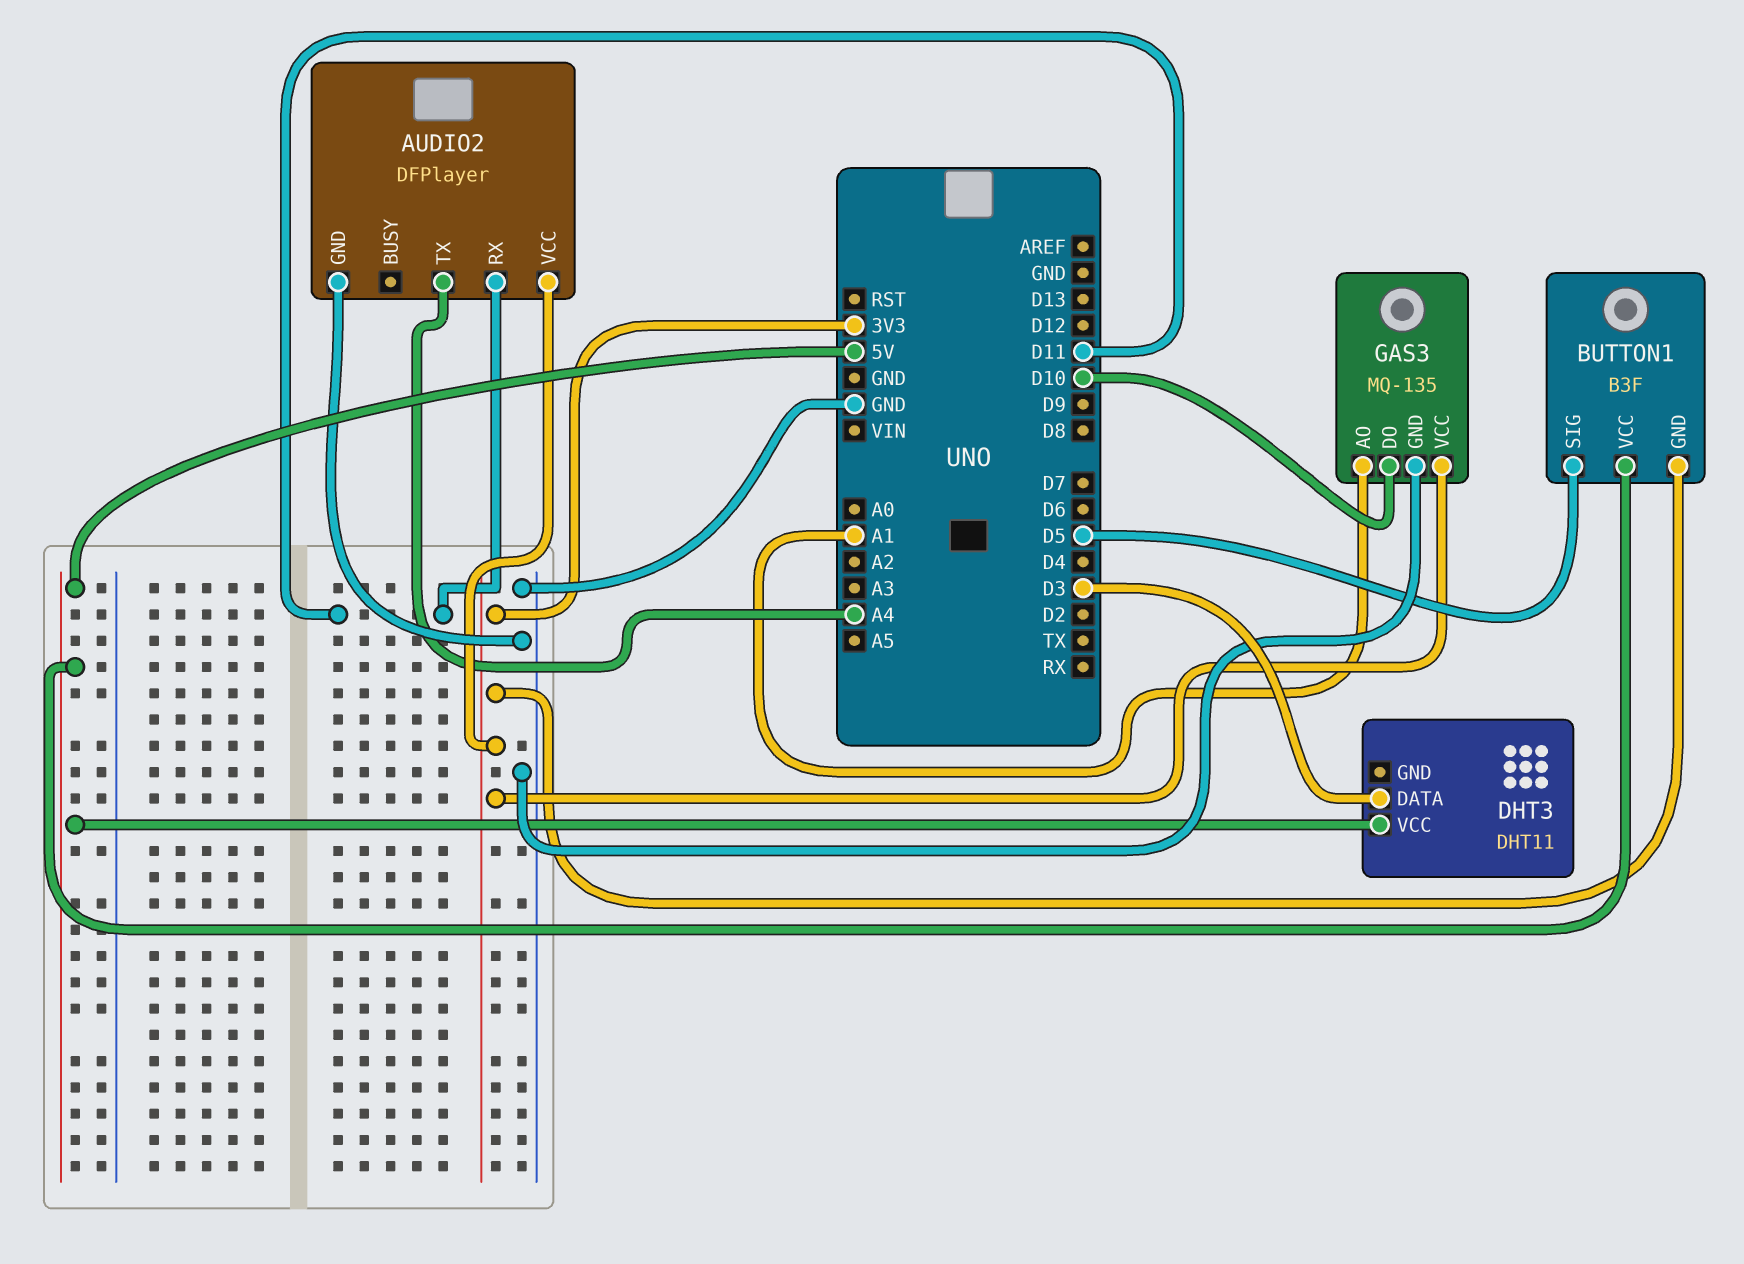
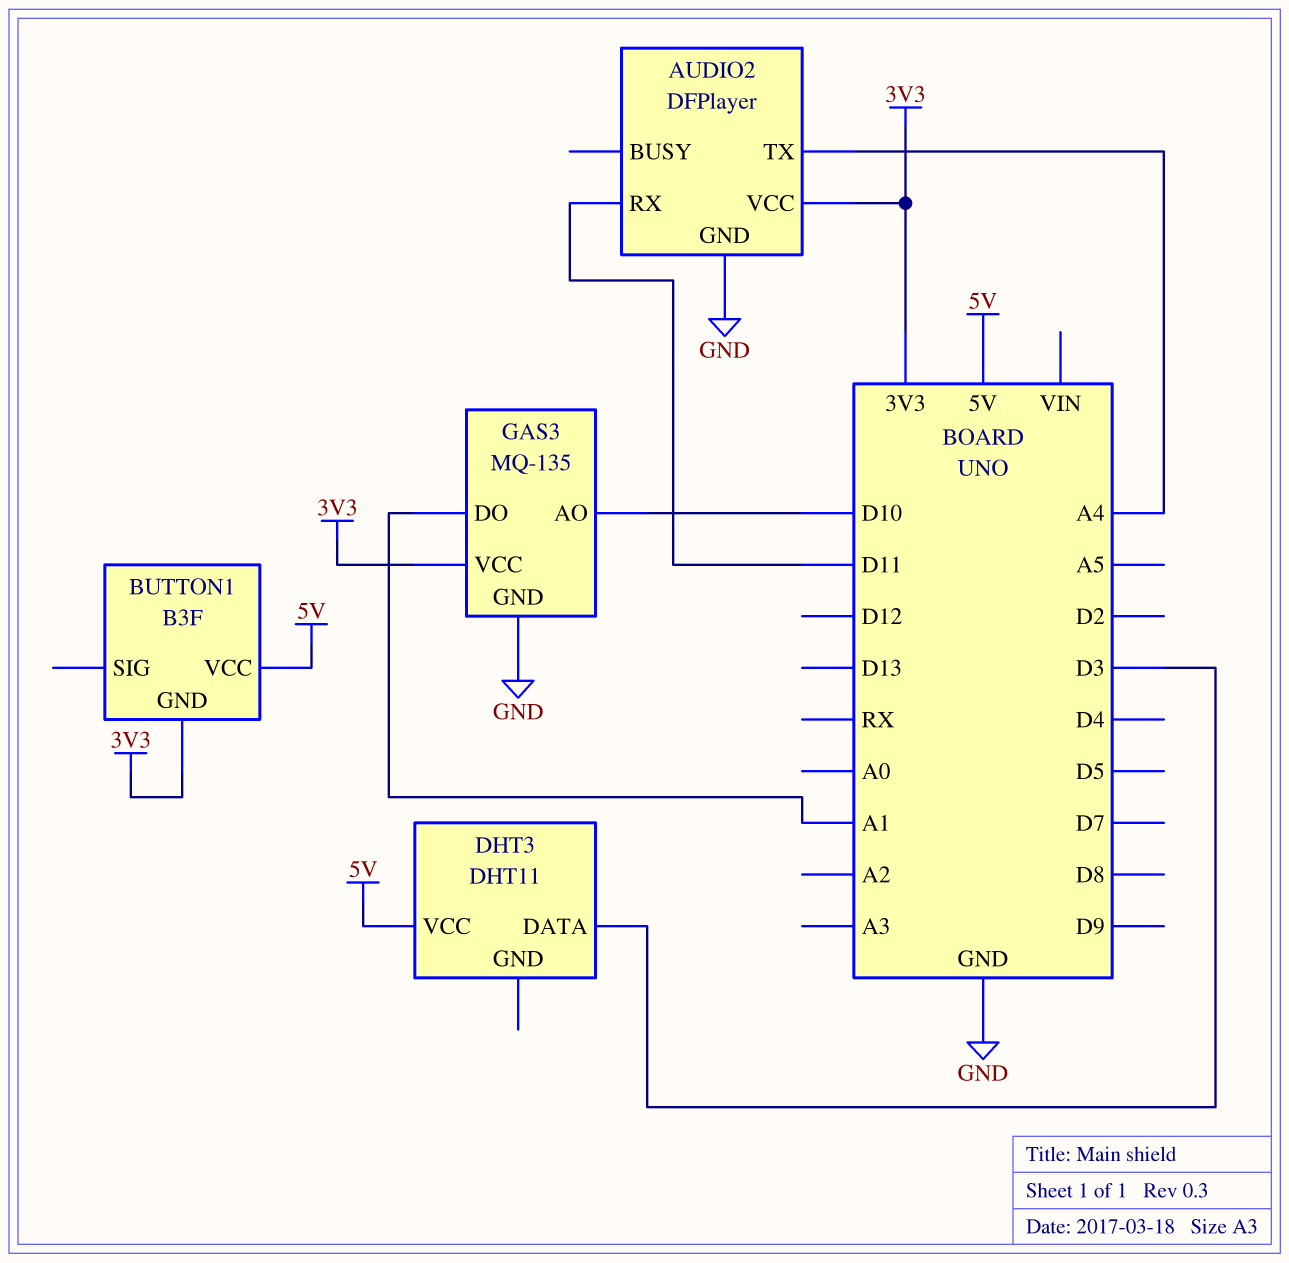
BUTTON1 pin SIG: D5 -> none
GAS3 pin AO: A1 -> D10
GAS3 pin DO: D10 -> A1

